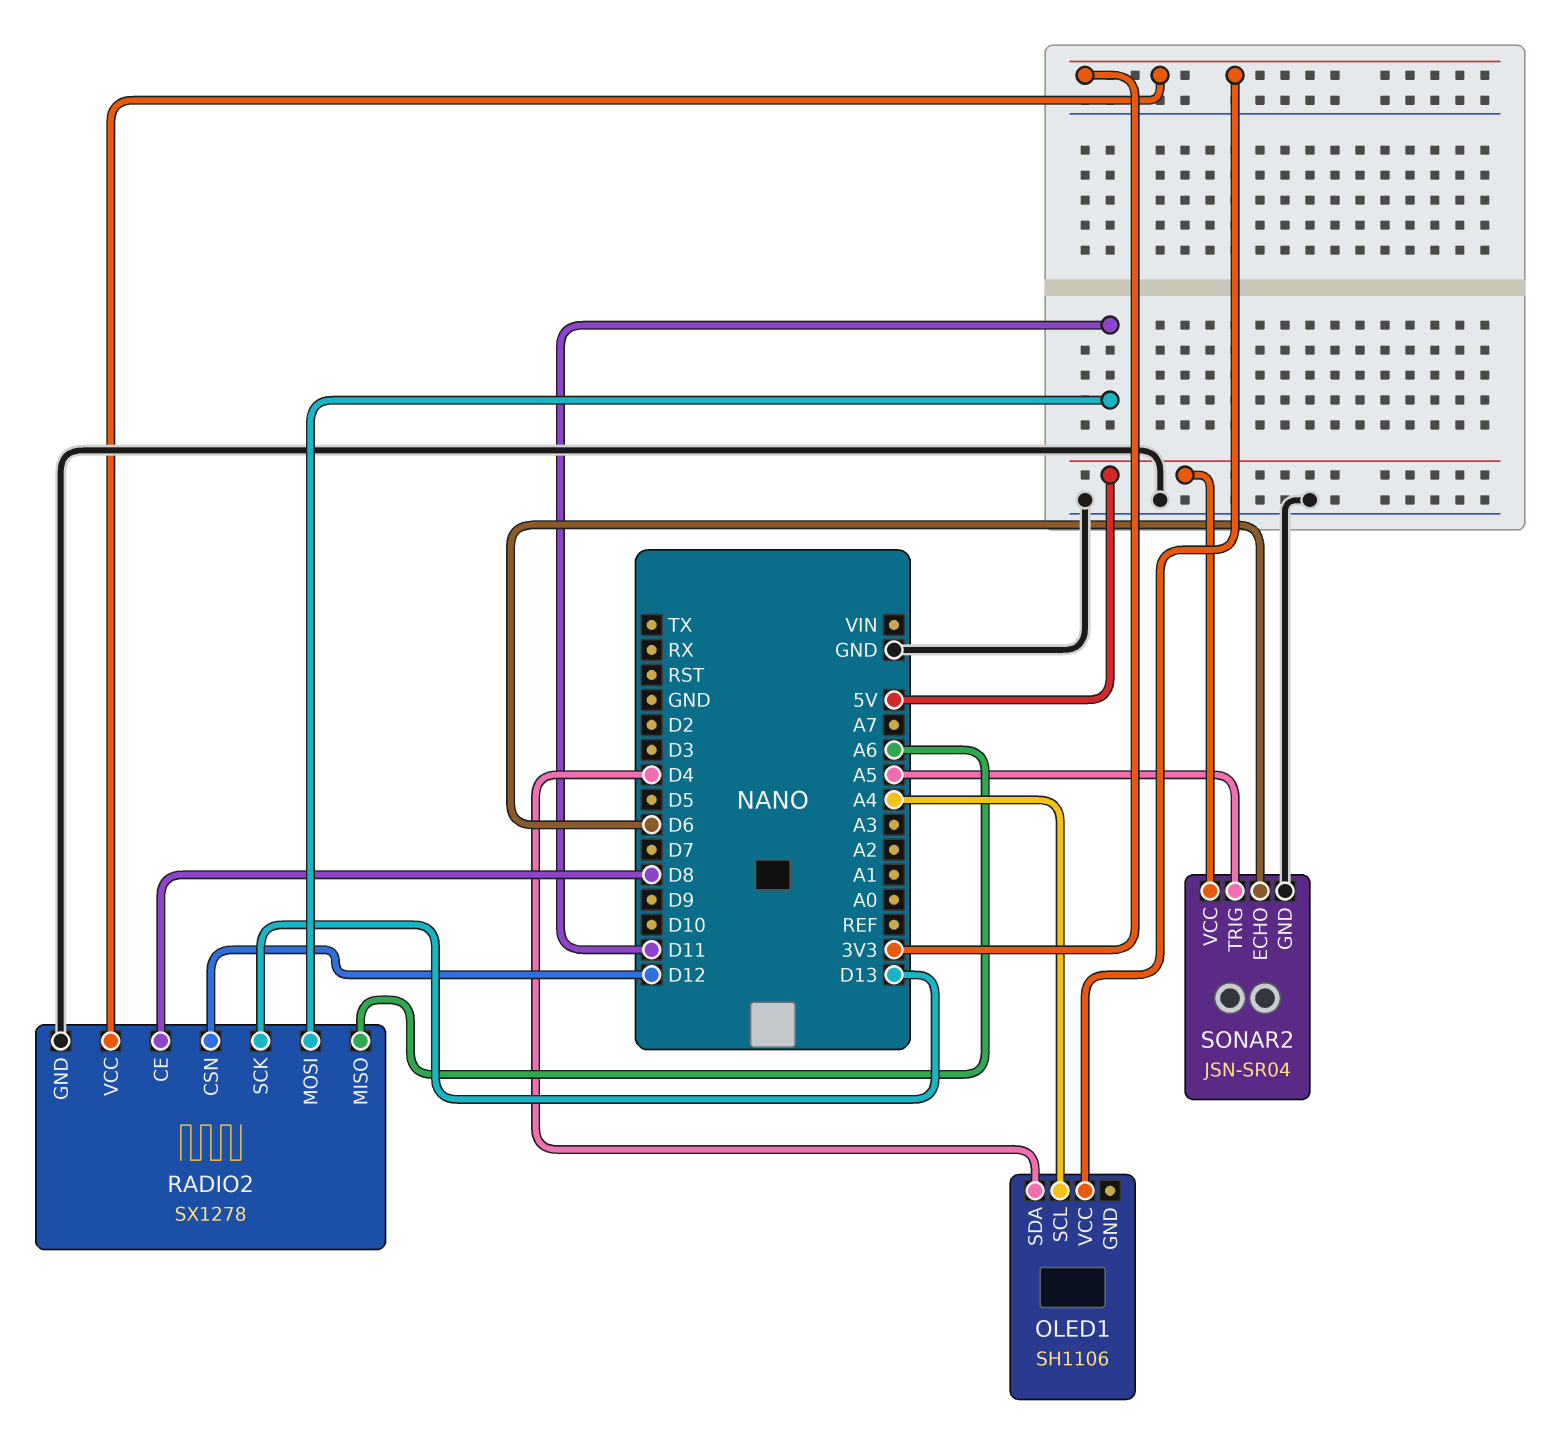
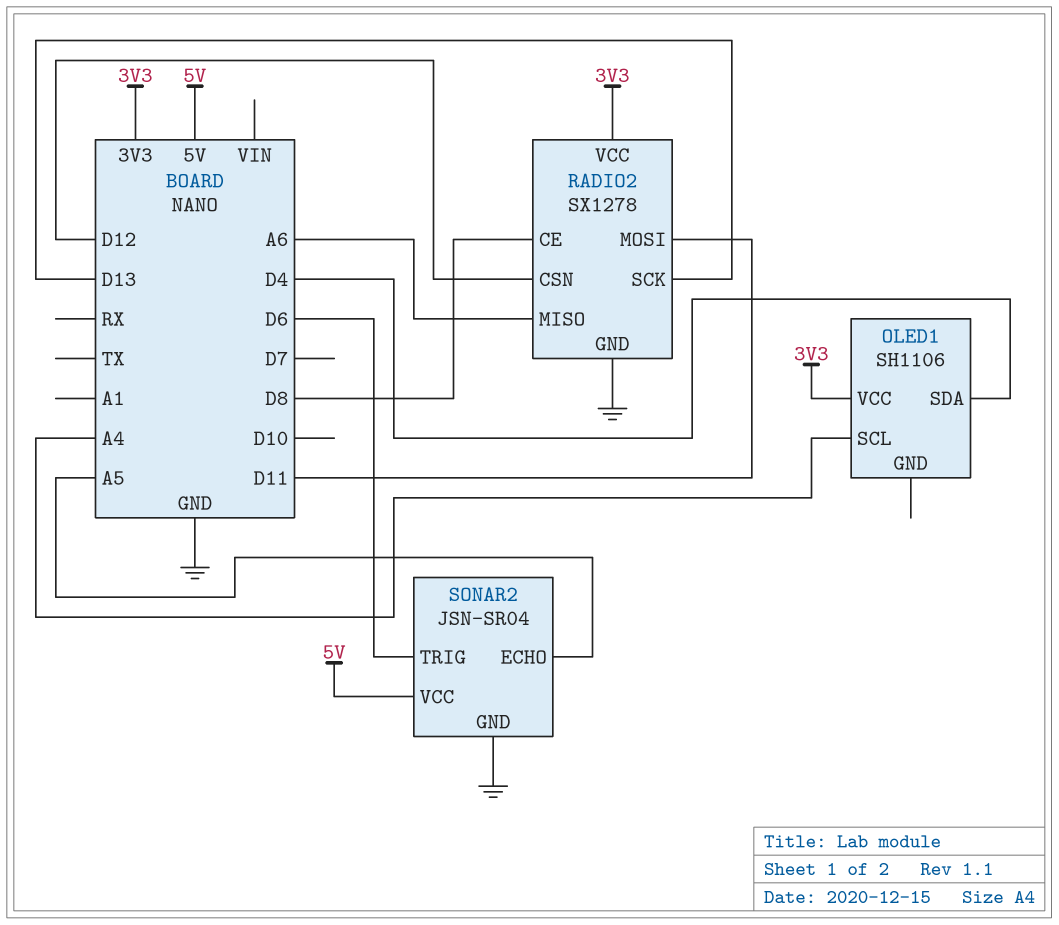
SONAR2 pin ECHO: D6 -> A5
SONAR2 pin TRIG: A5 -> D6

